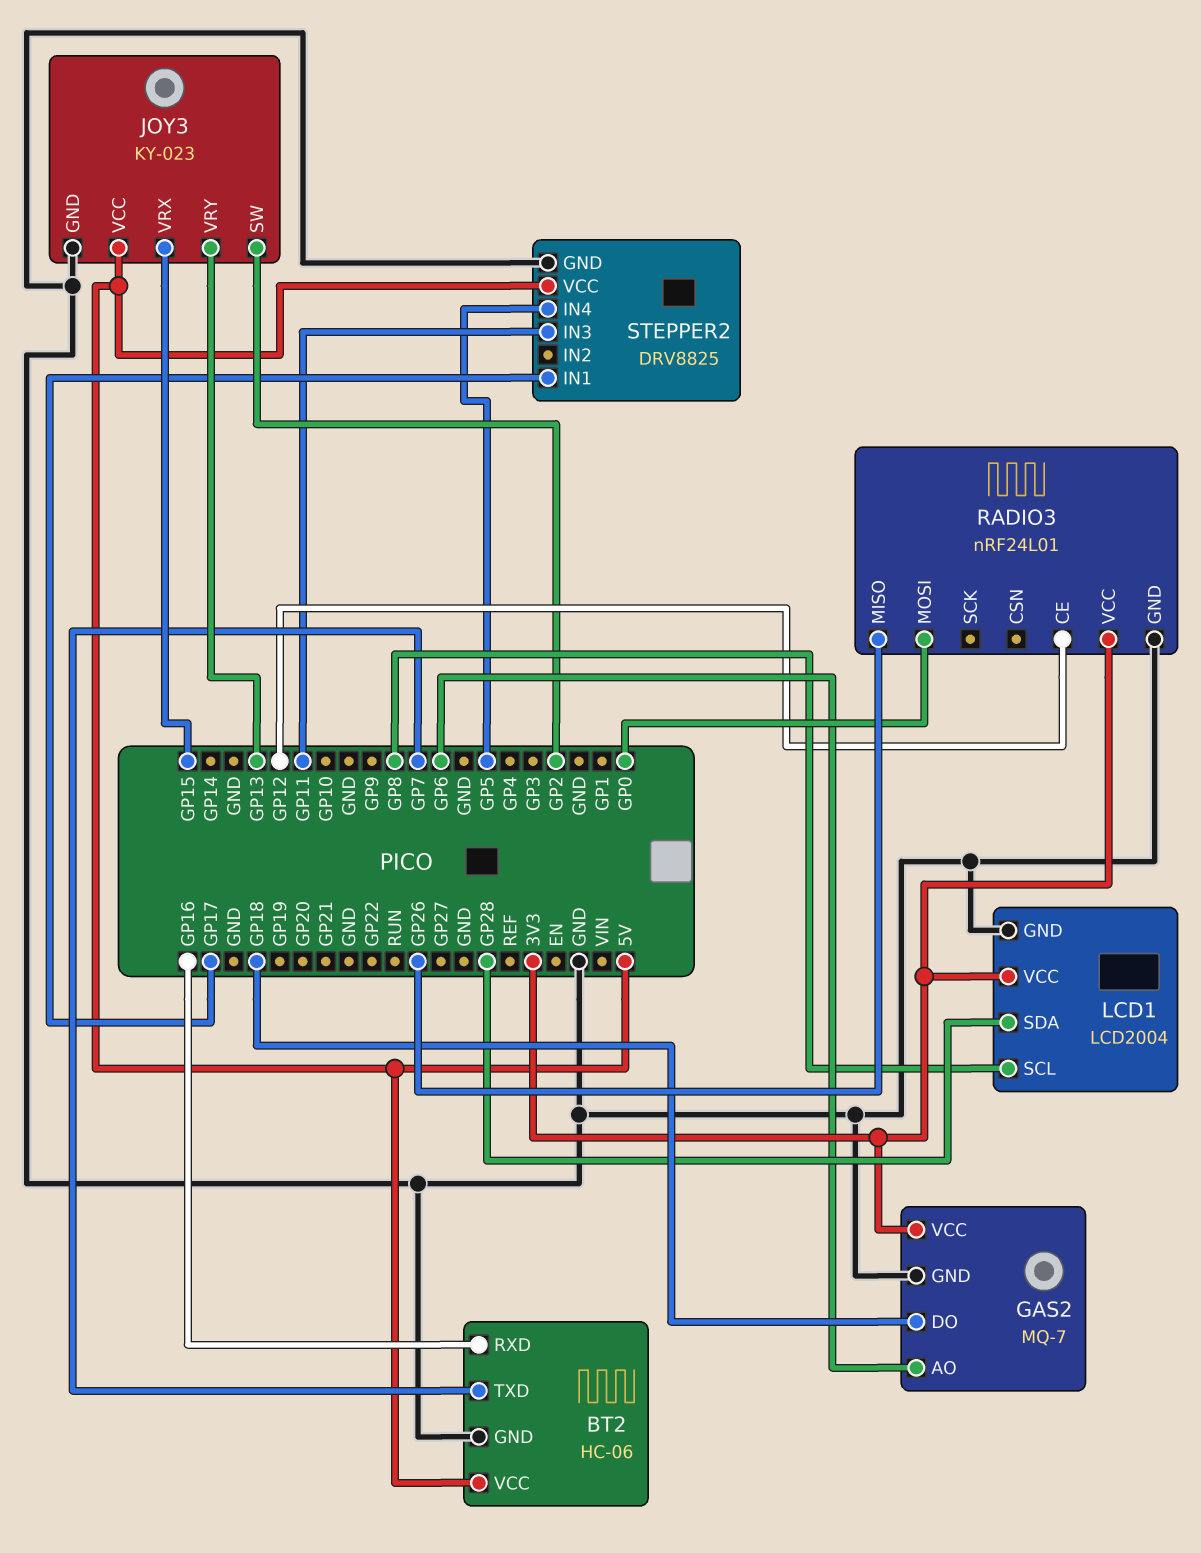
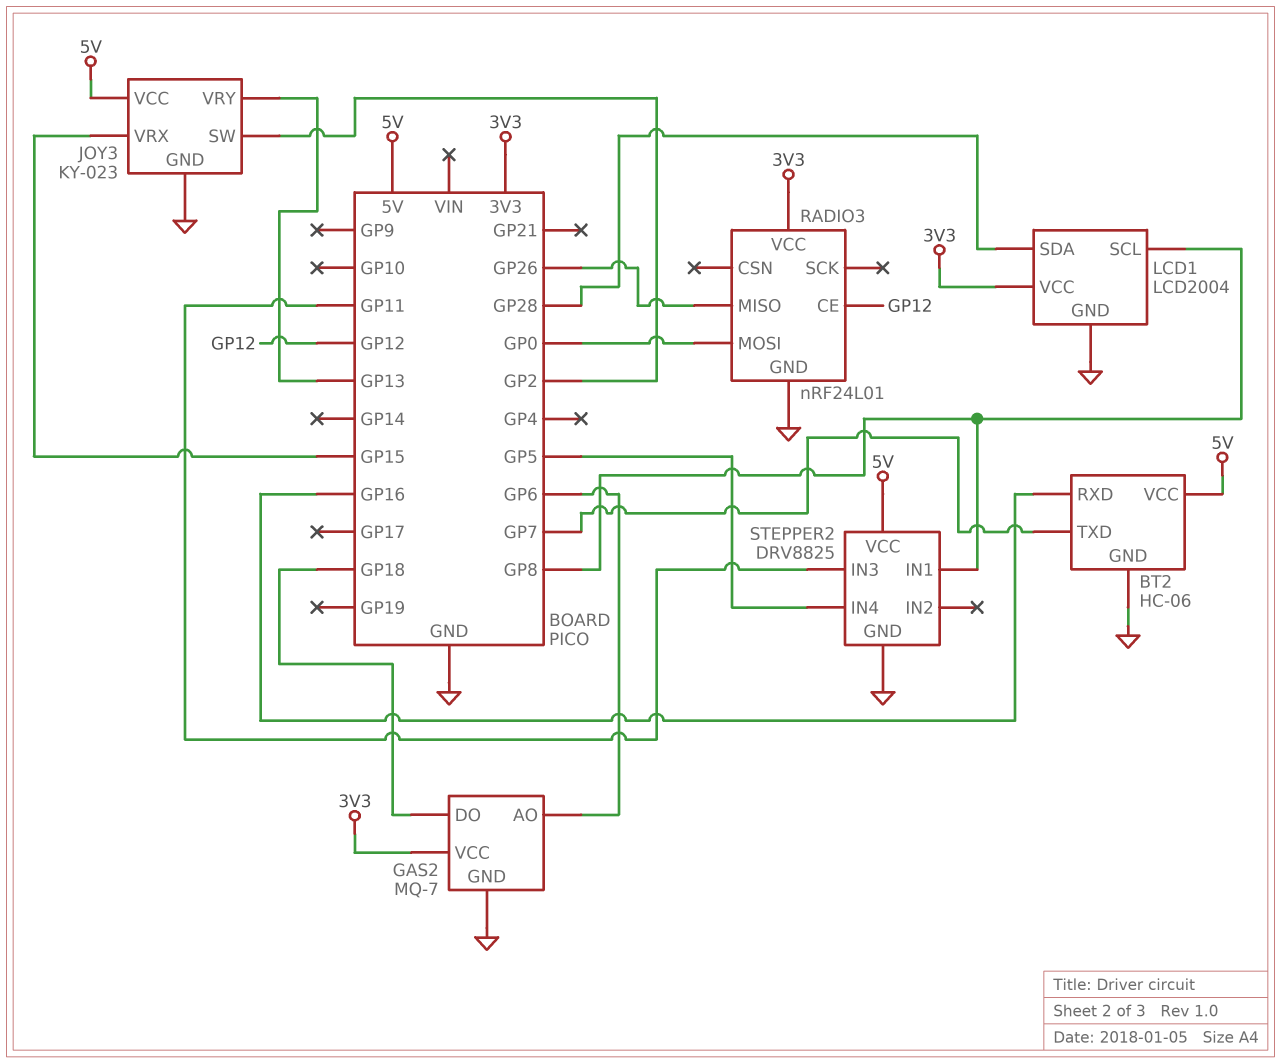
STEPPER2 pin IN1: GP17 -> GP8

